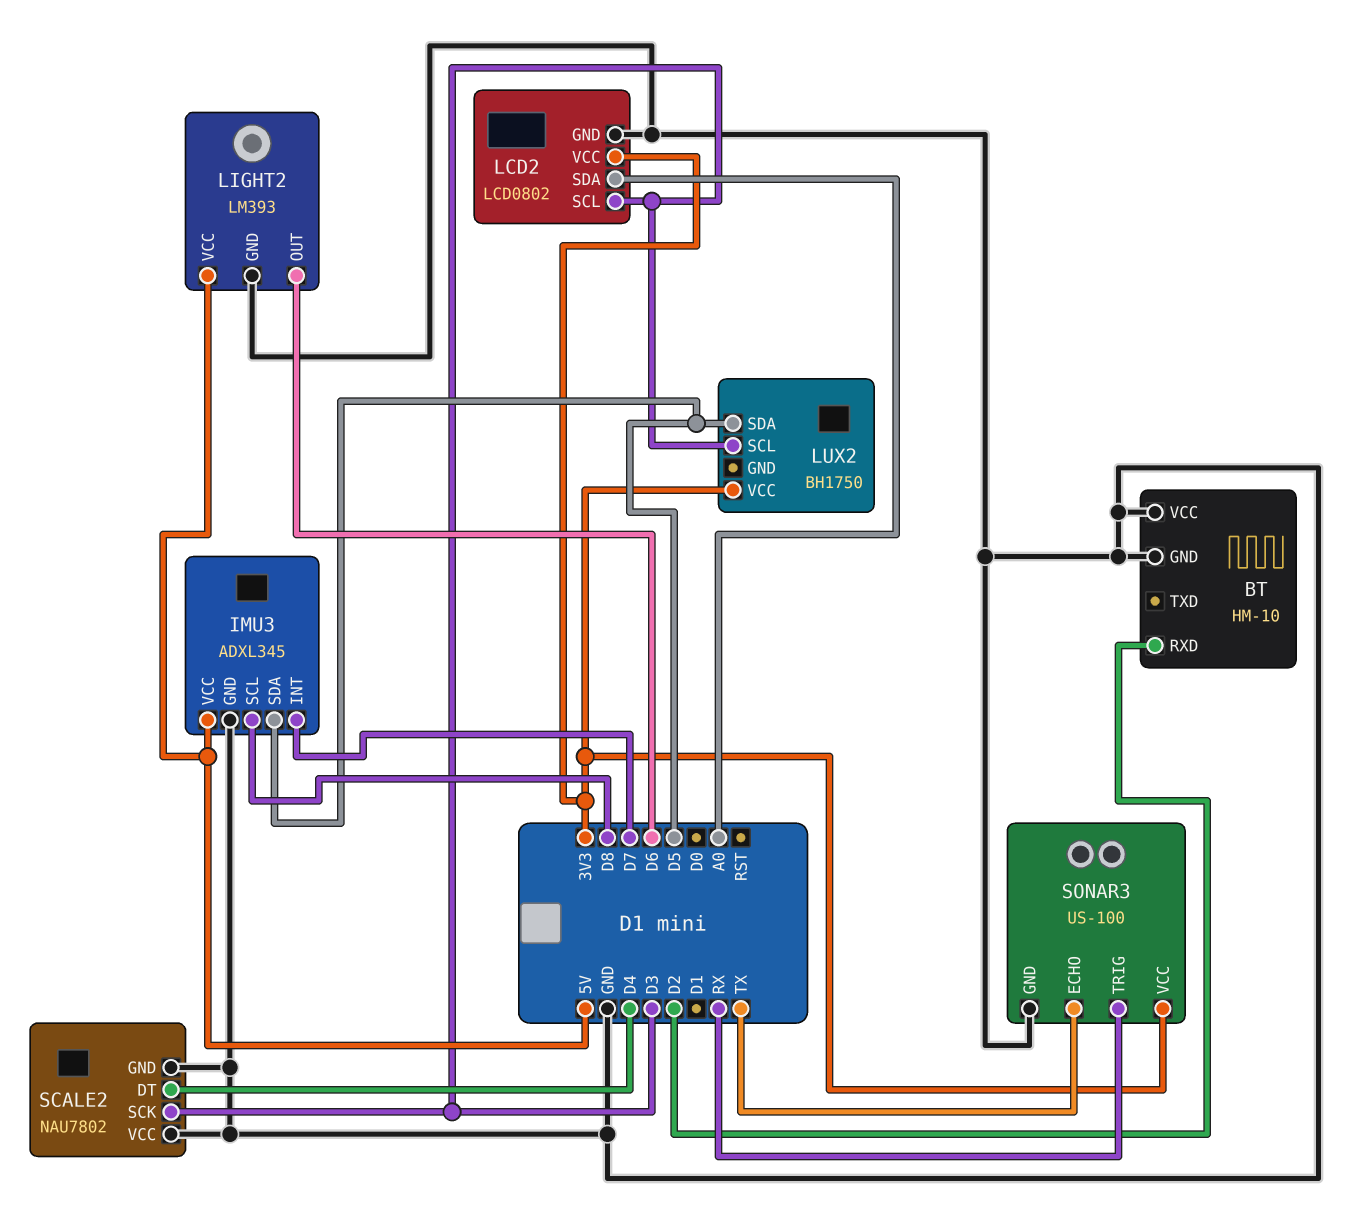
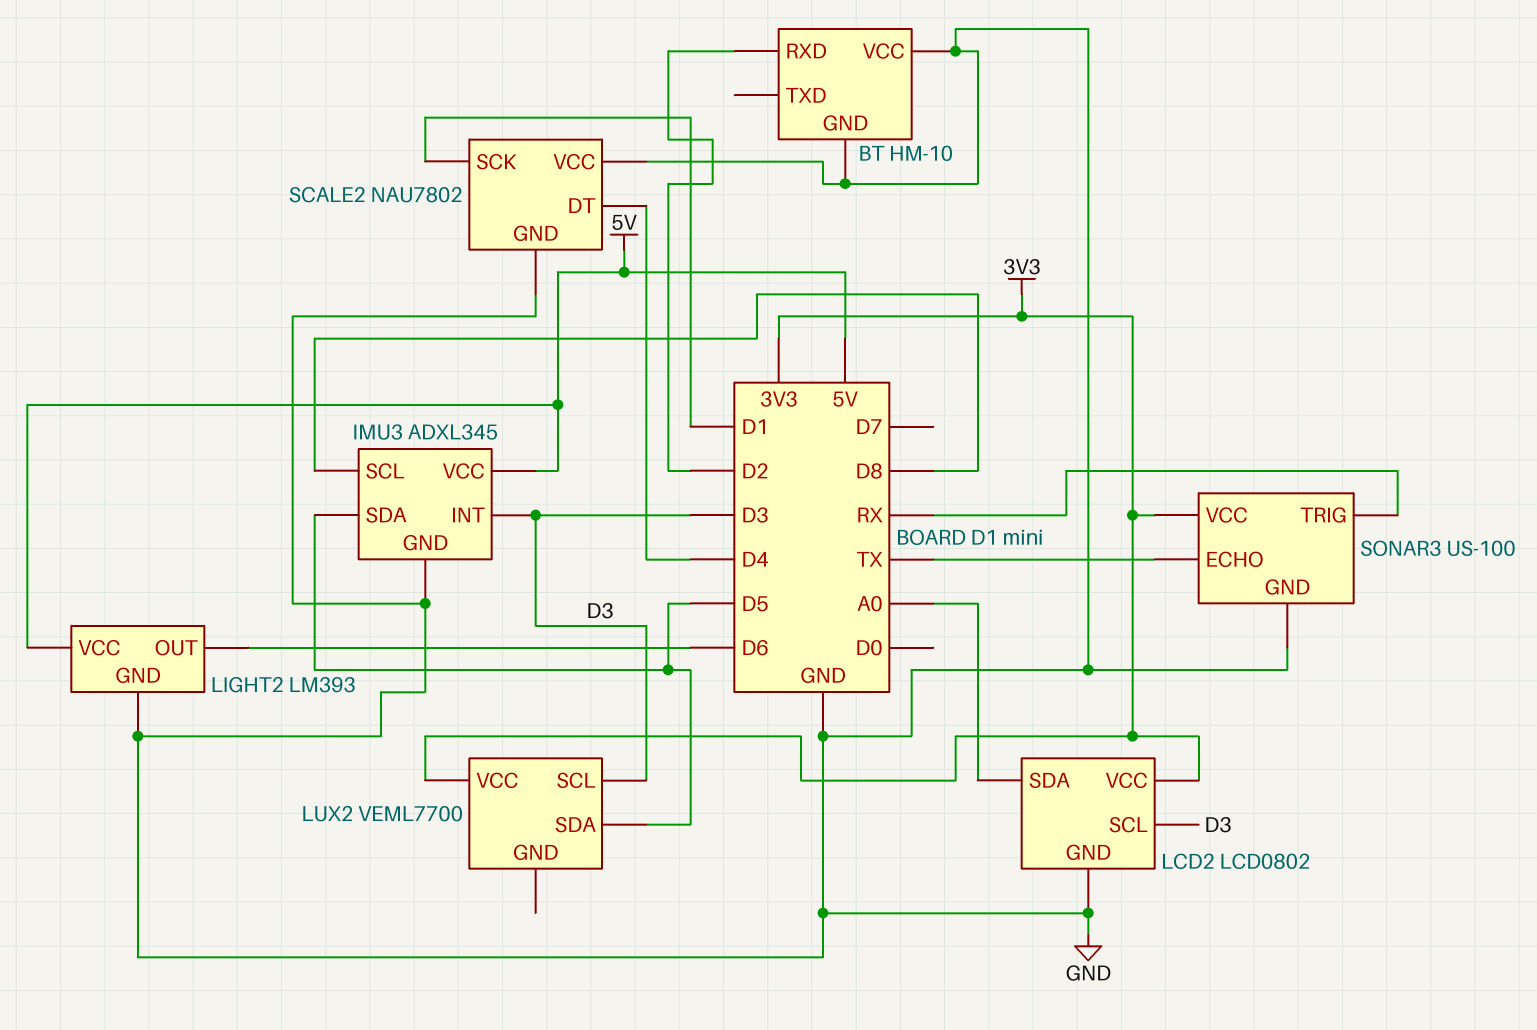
IMU3 pin INT: D7 -> D3
LUX2: BH1750 -> VEML7700
SCALE2 pin SCK: D3 -> D1

